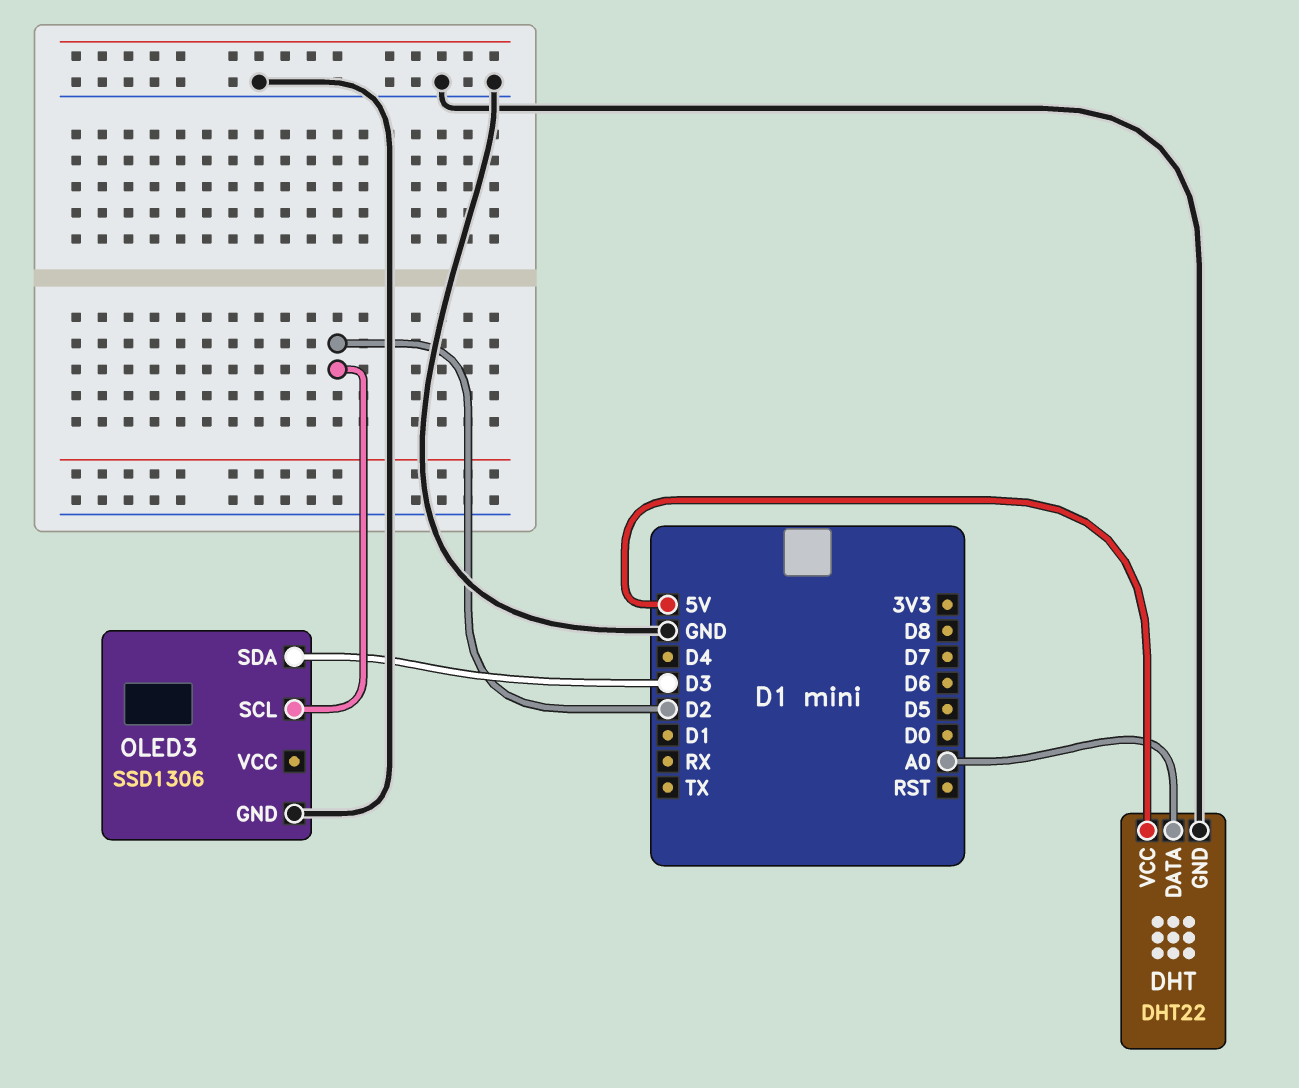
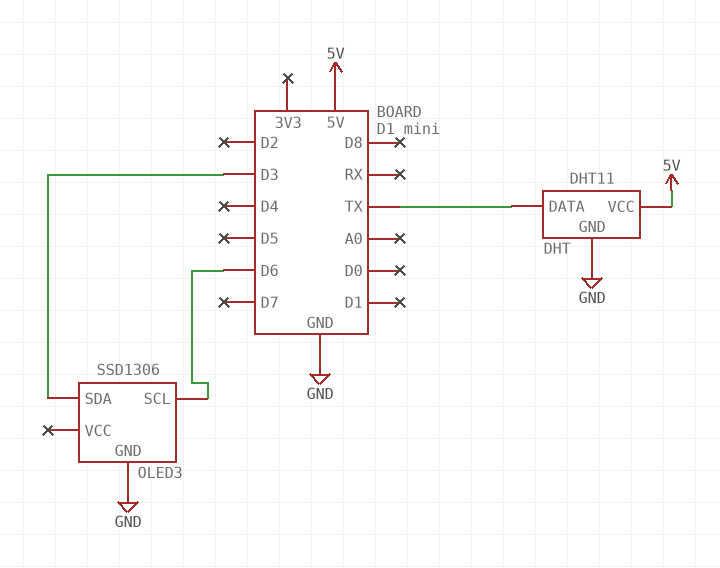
DHT: DHT22 -> DHT11
DHT pin DATA: A0 -> TX
OLED3 pin SCL: D2 -> D6

